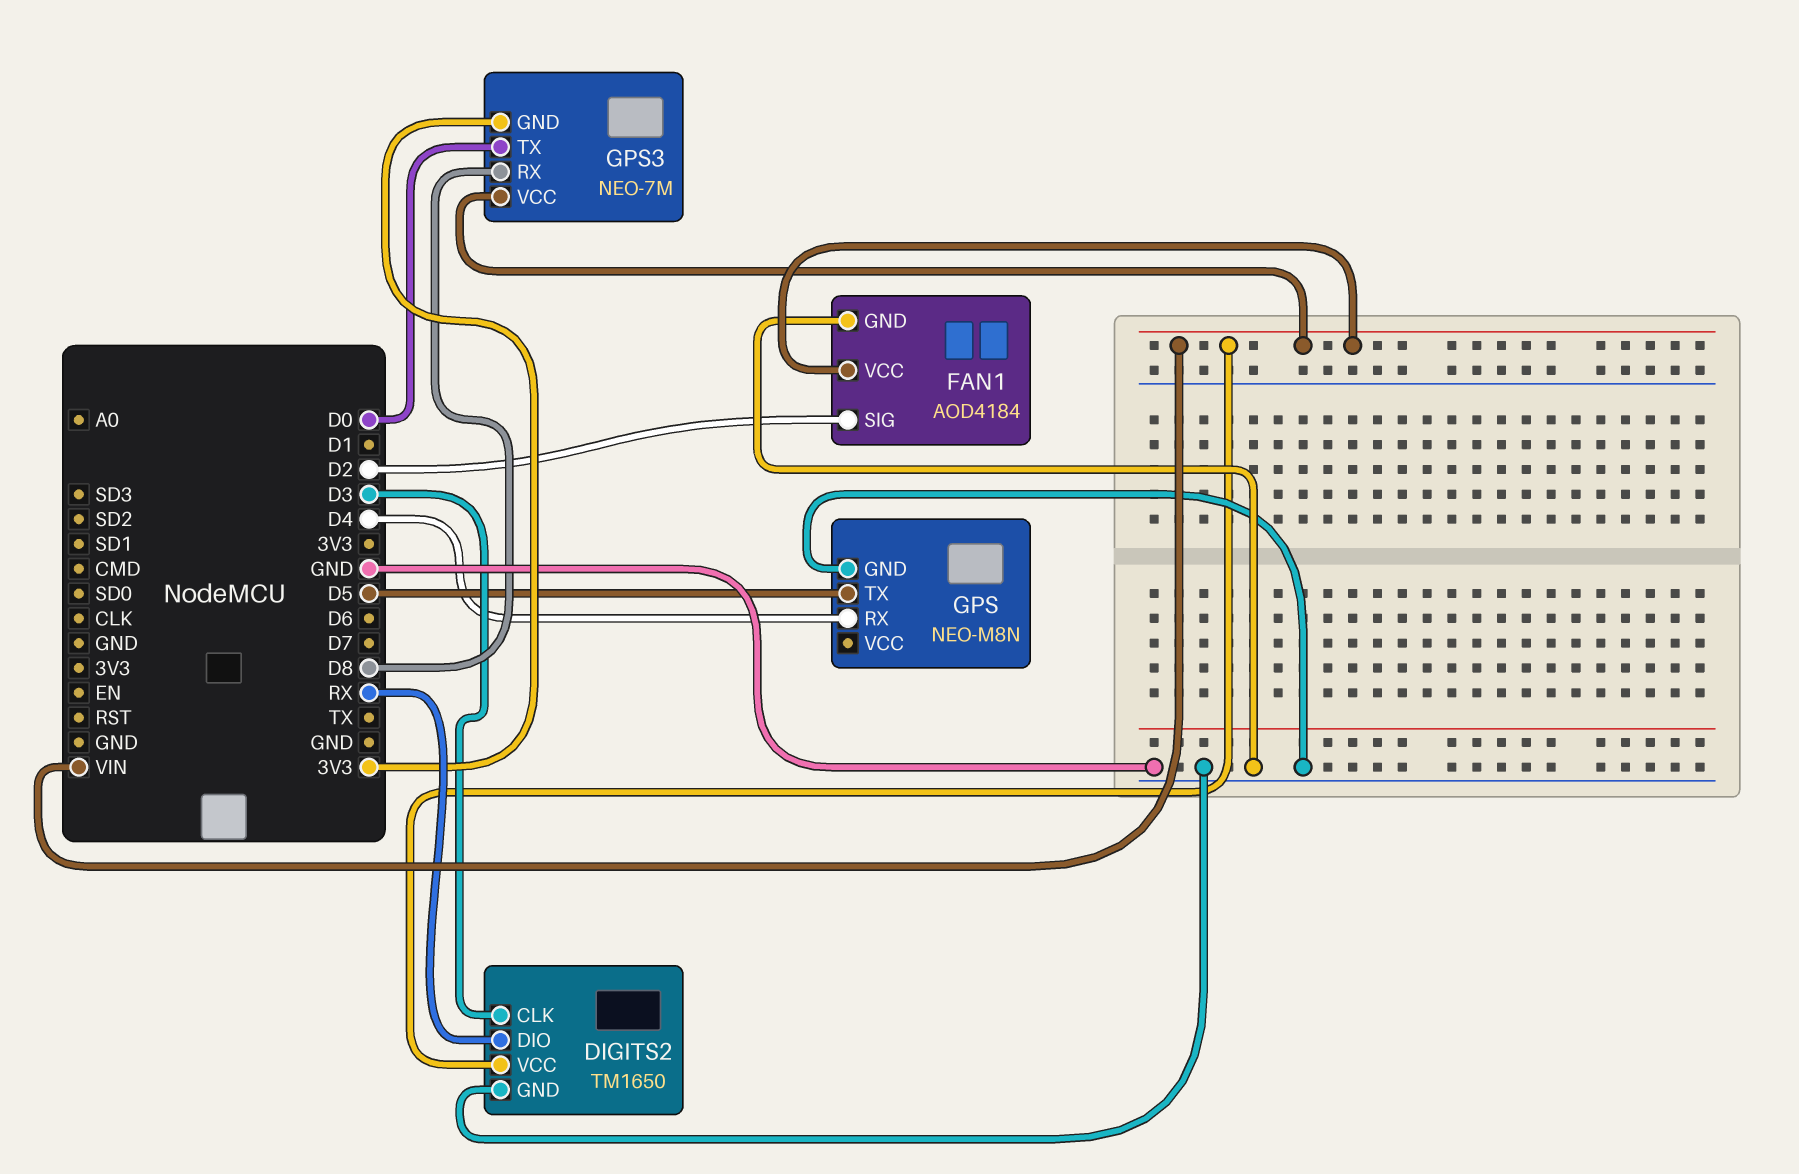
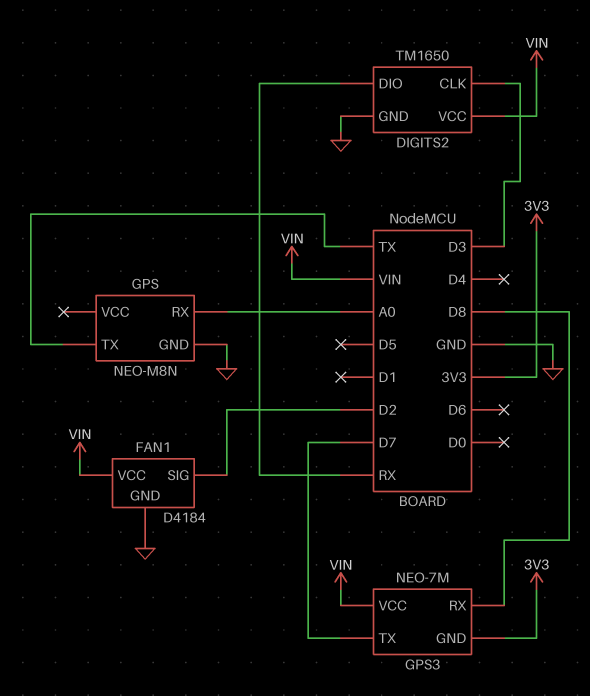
FAN1: AOD4184 -> D4184
GPS pin RX: D4 -> A0
GPS pin TX: D5 -> TX
GPS3 pin TX: D0 -> D7

